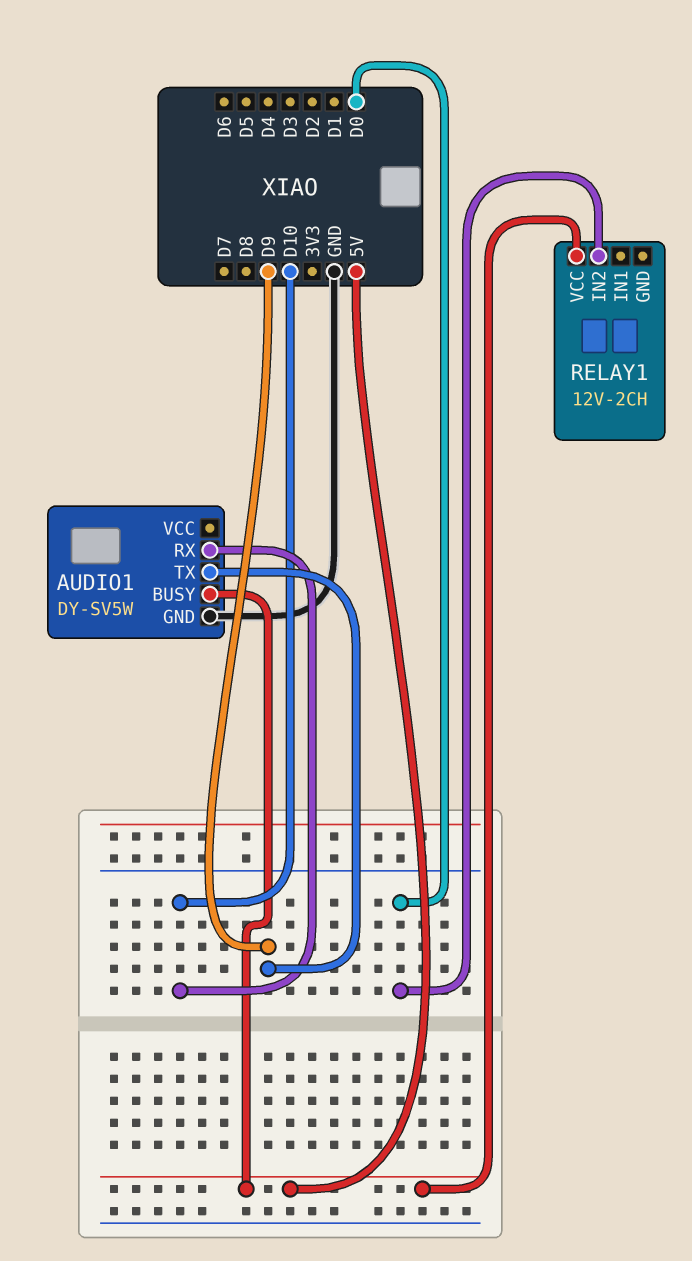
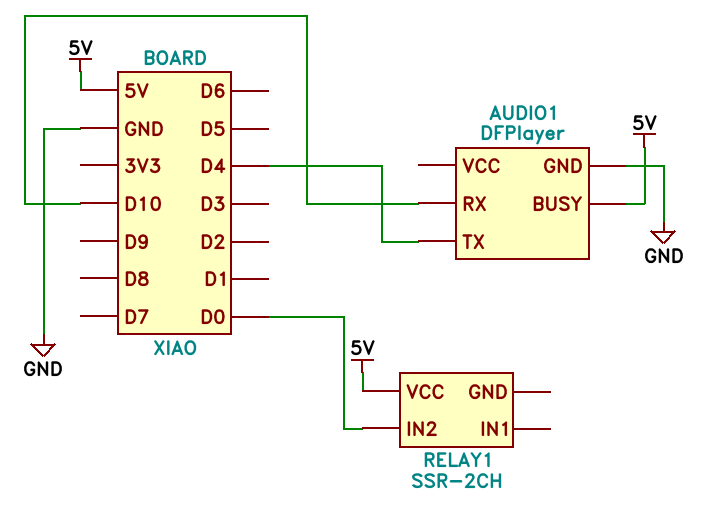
AUDIO1: DY-SV5W -> DFPlayer
AUDIO1 pin TX: D9 -> D4
RELAY1: 12V-2CH -> SSR-2CH

